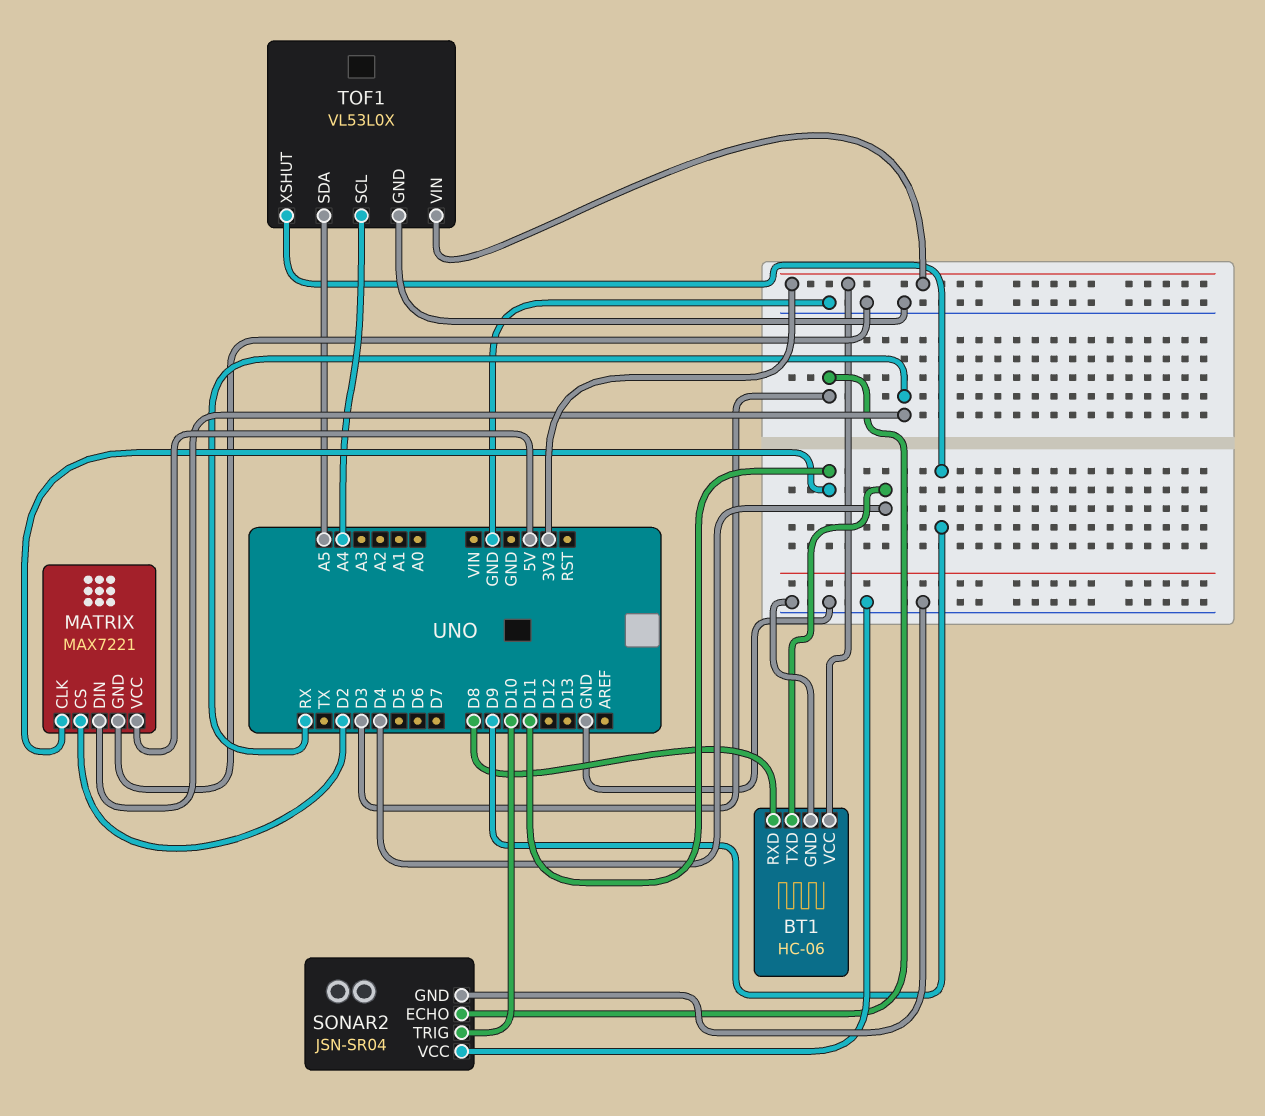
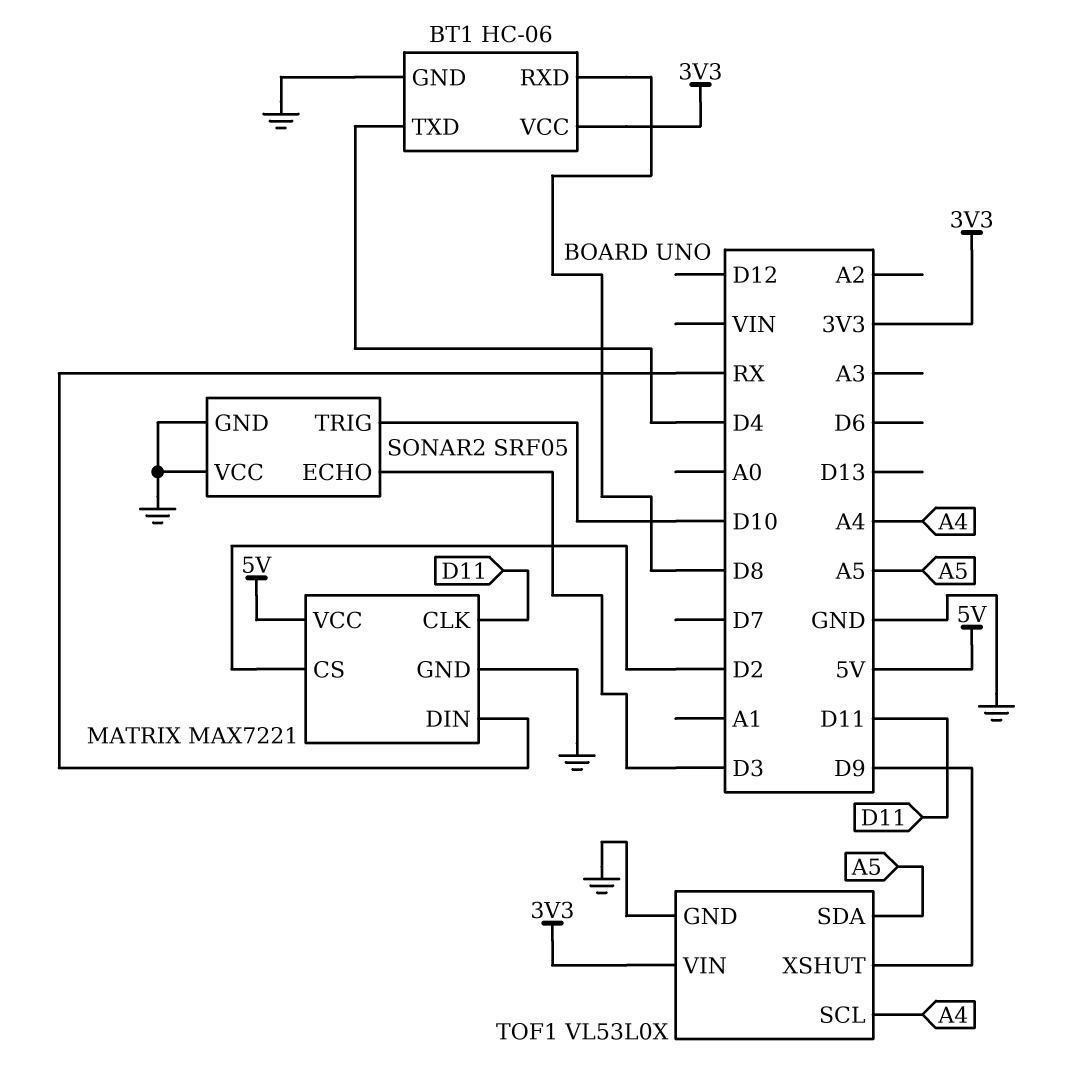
SONAR2: JSN-SR04 -> SRF05

